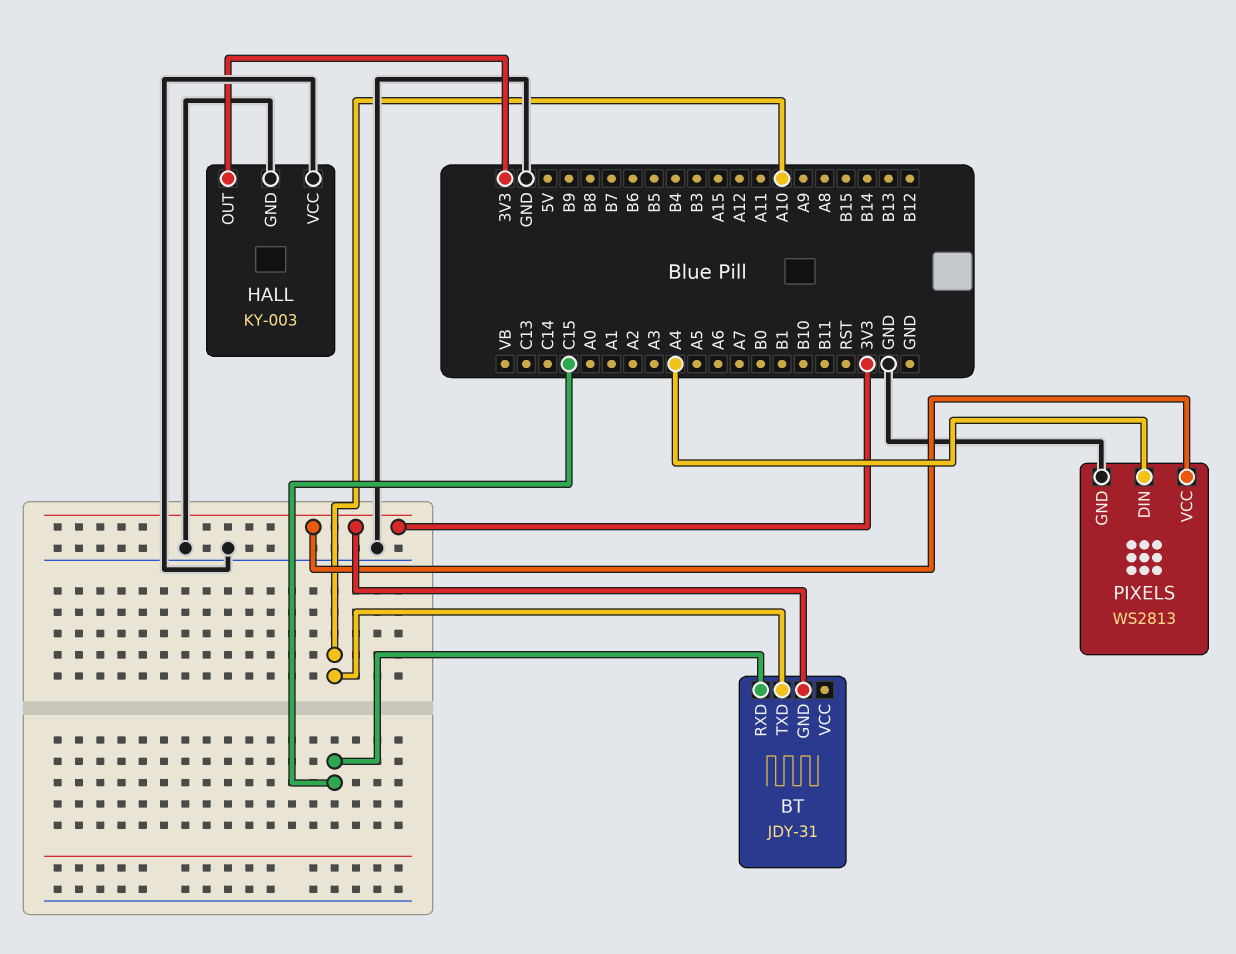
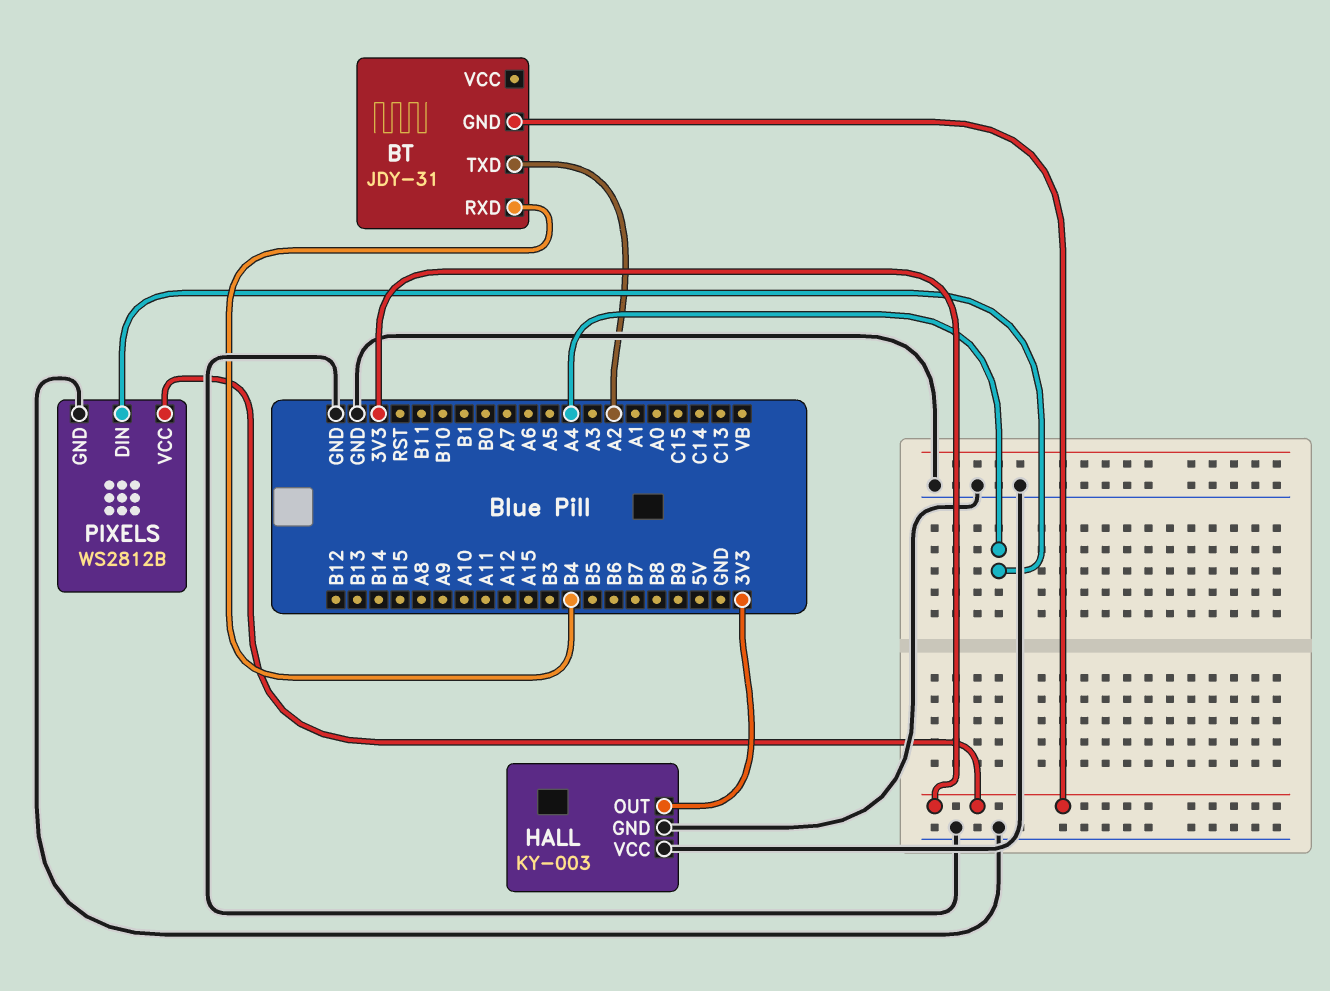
BT pin RXD: C15 -> B4
BT pin TXD: A10 -> A2
PIXELS: WS2813 -> WS2812B

